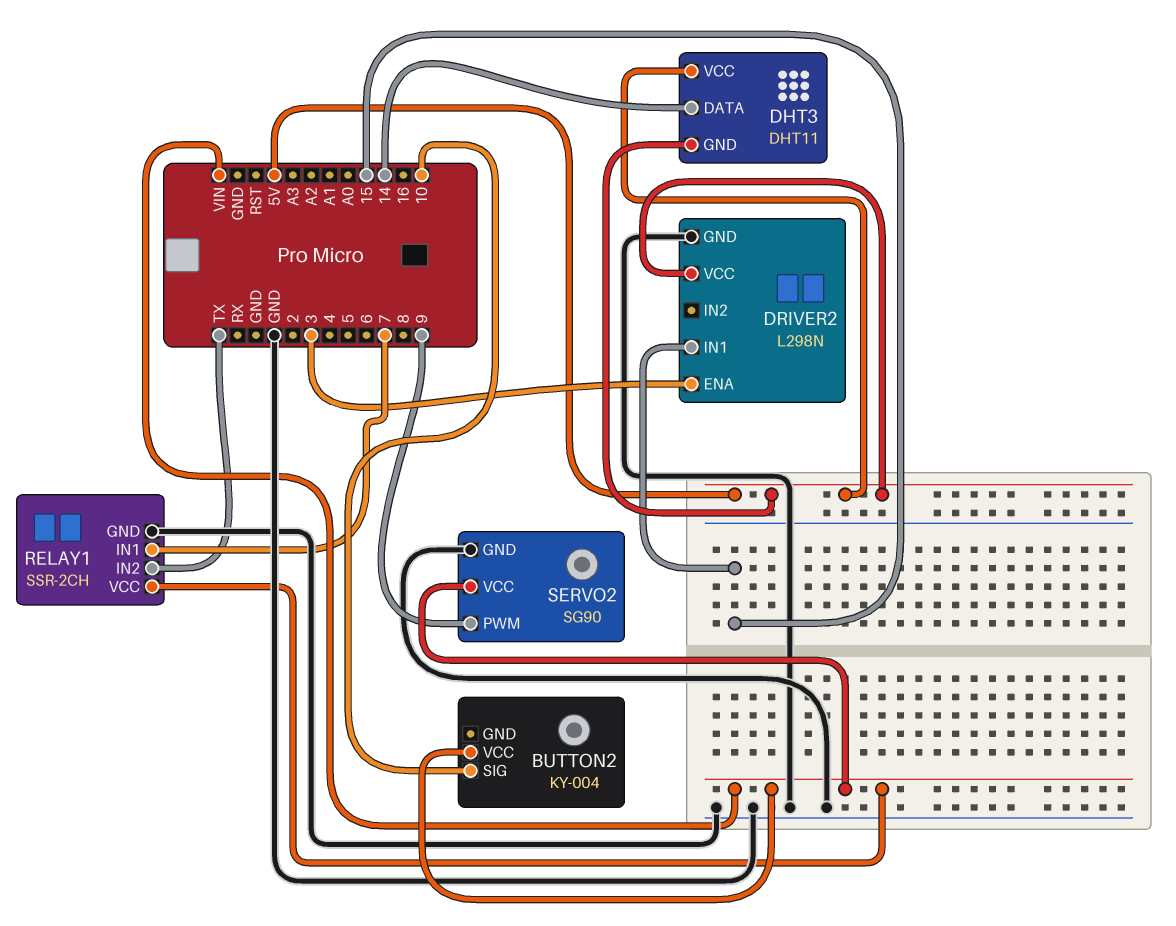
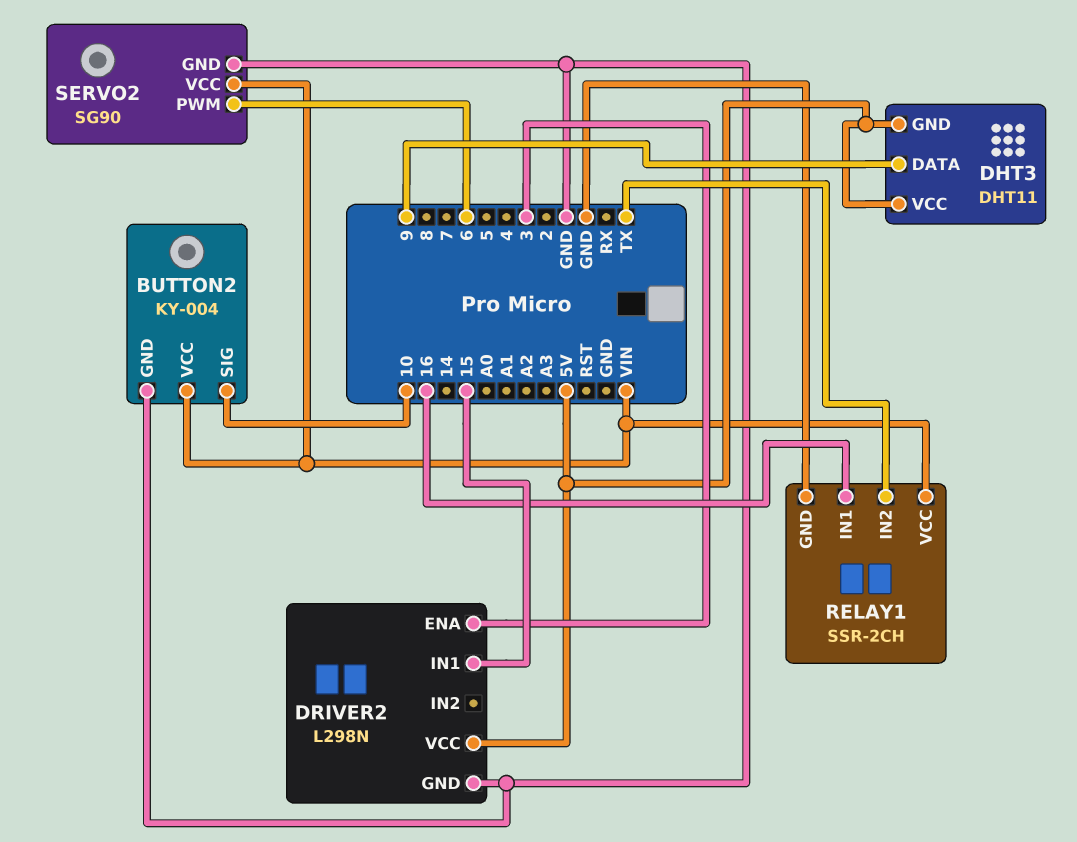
BUTTON2 pin GND: none -> GND
DHT3 pin DATA: 14 -> 9
RELAY1 pin IN1: 7 -> 16
SERVO2 pin PWM: 9 -> 6

